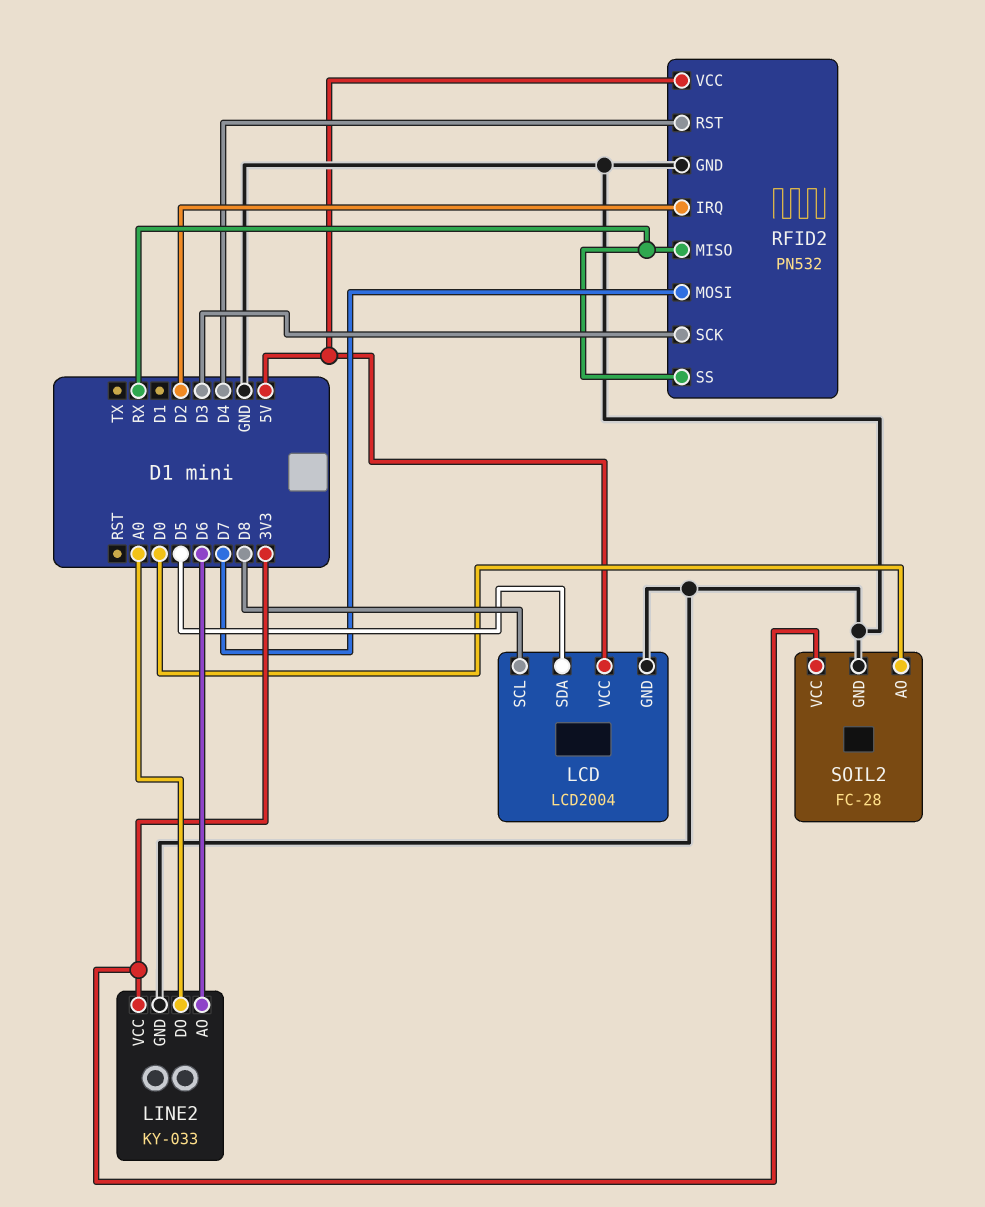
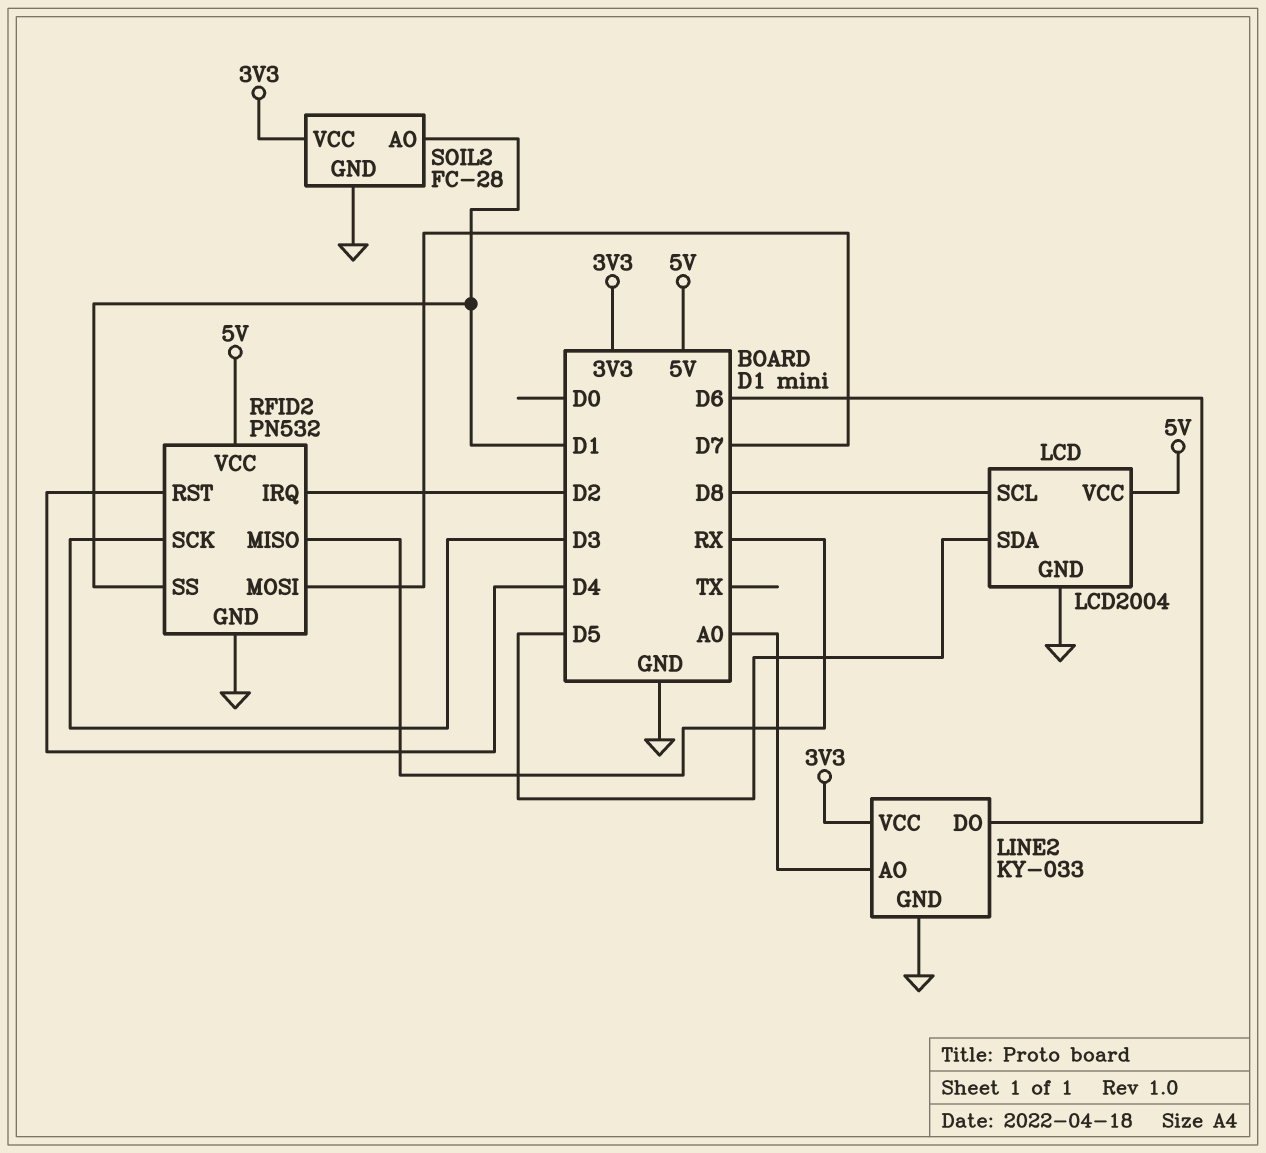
LINE2 pin AO: D6 -> A0
LINE2 pin DO: A0 -> D6
RFID2 pin SS: RX -> D1
SOIL2 pin AO: D0 -> D1

